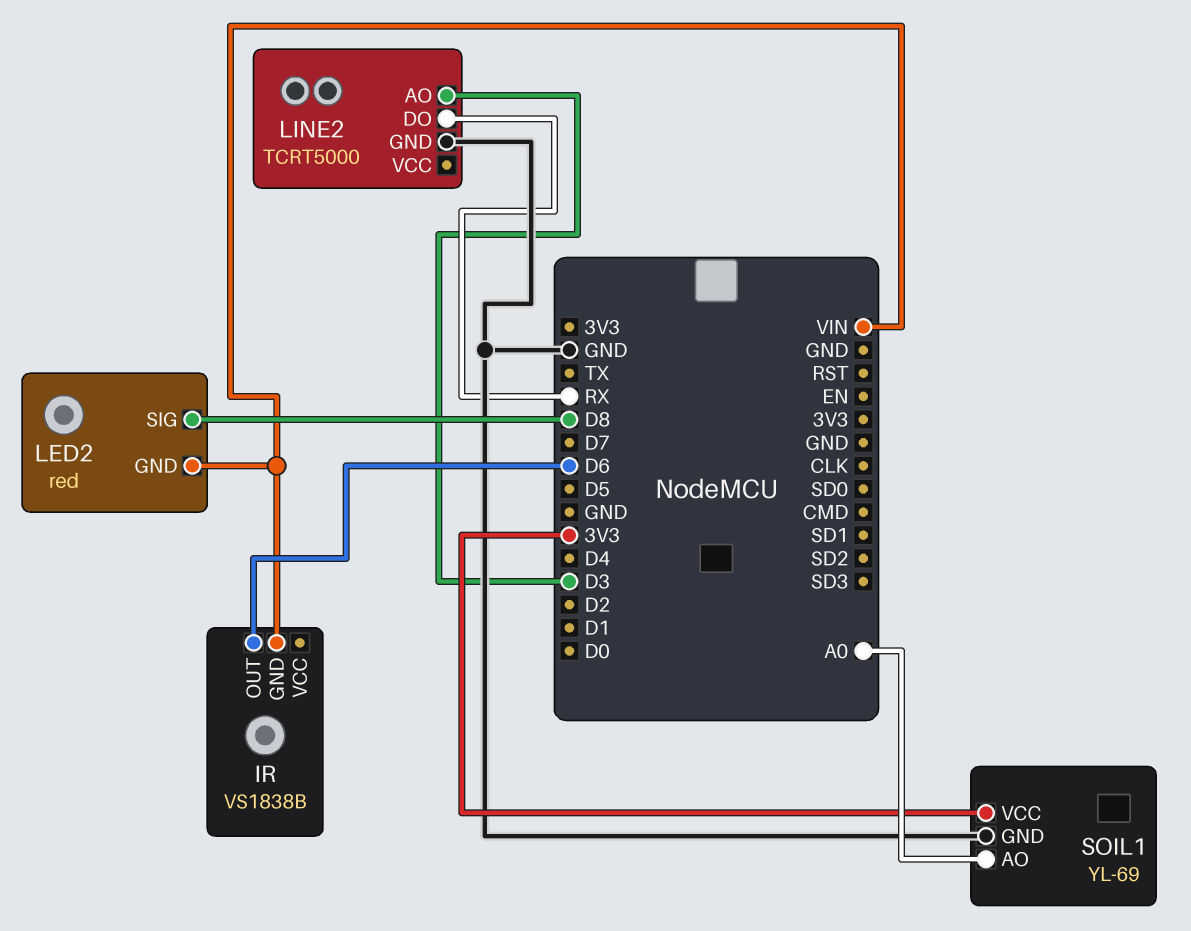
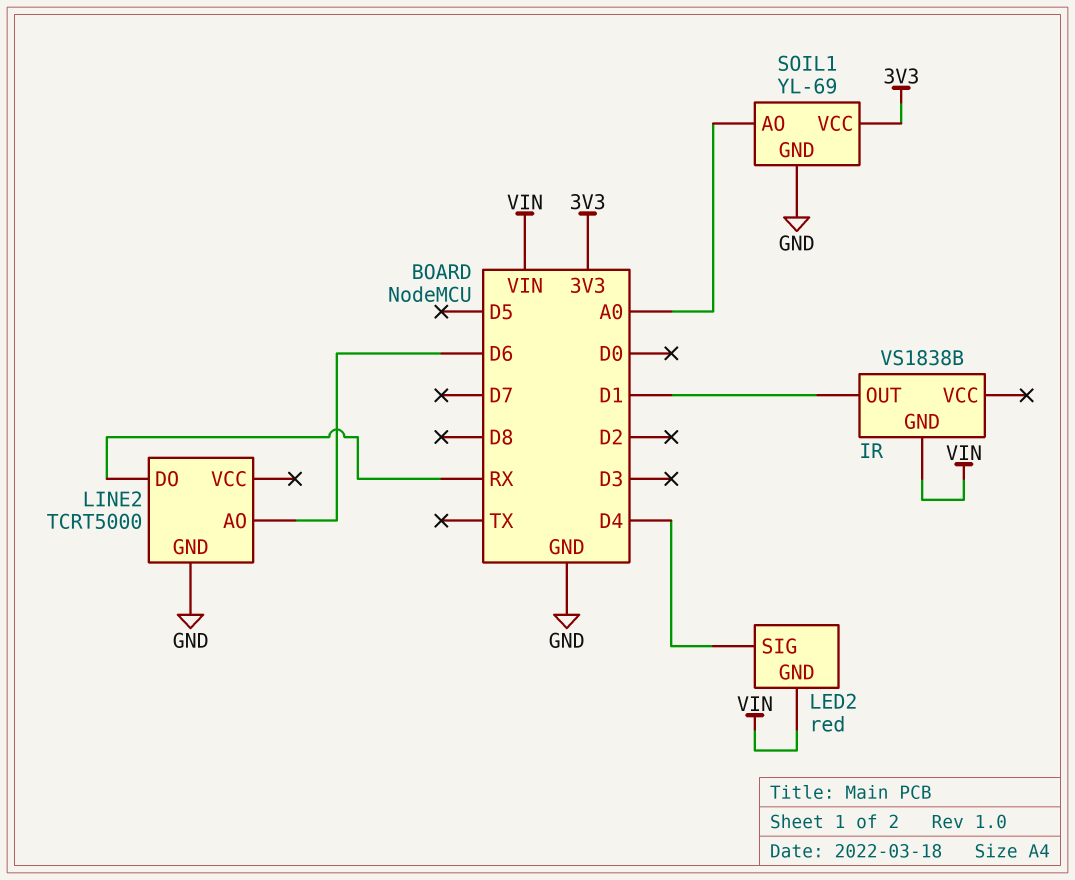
IR pin OUT: D6 -> D1
LED2 pin SIG: D8 -> D4
LINE2 pin AO: D3 -> D6

